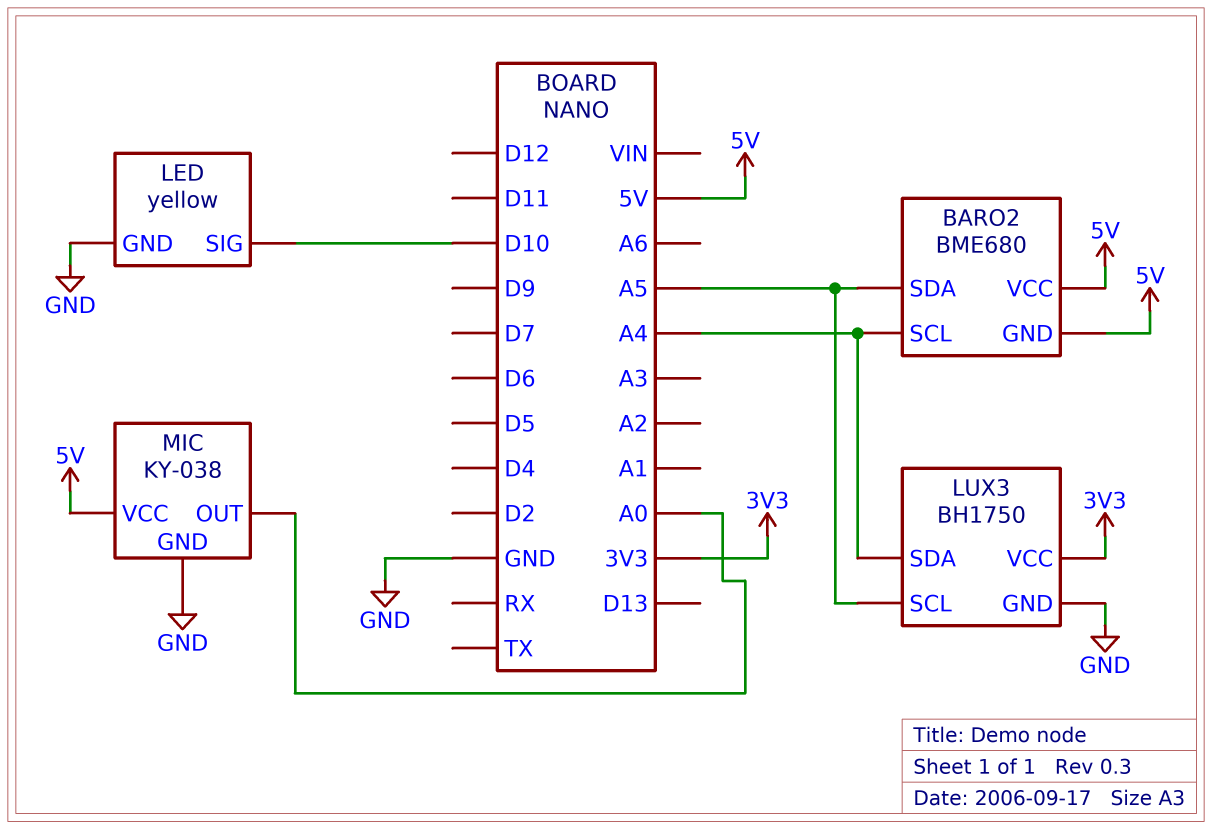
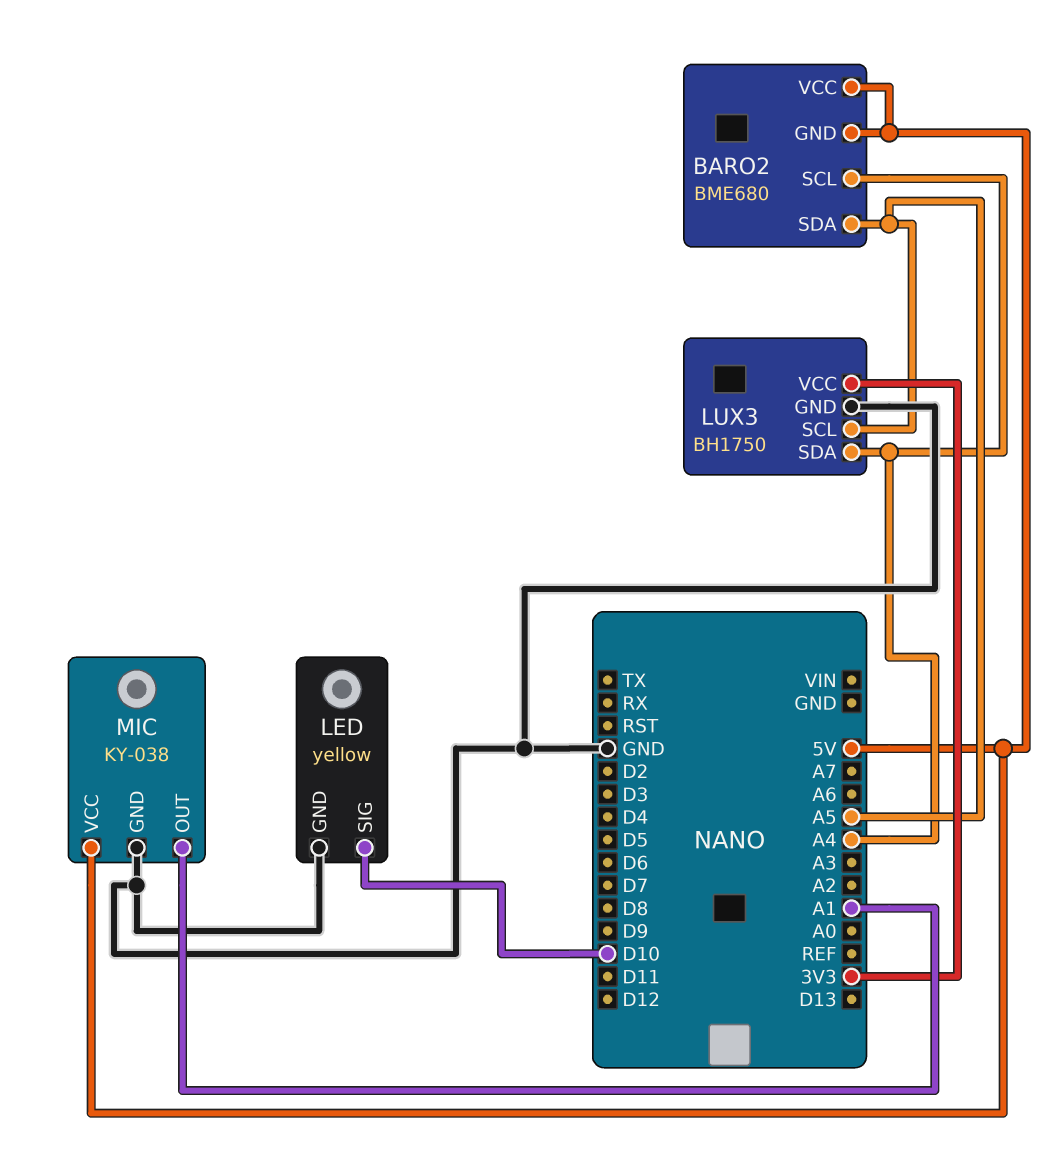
MIC pin OUT: A0 -> A1

